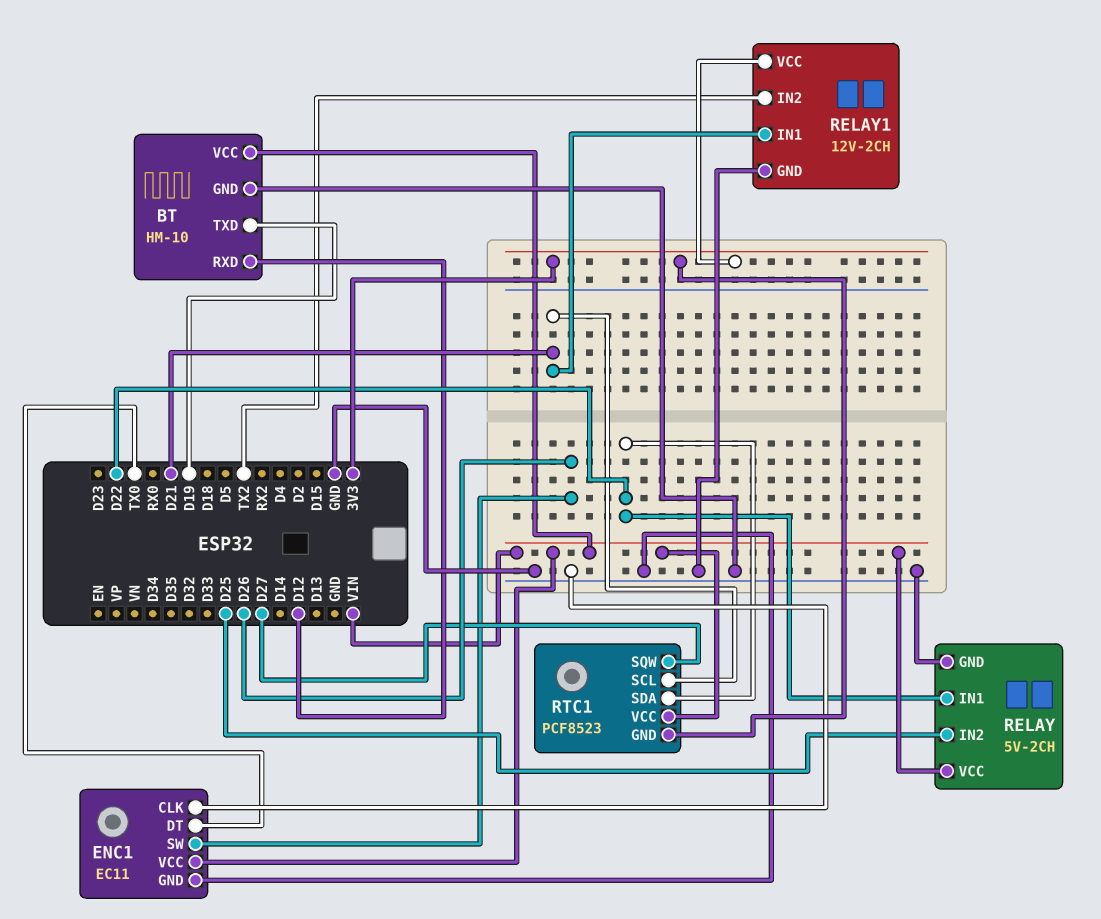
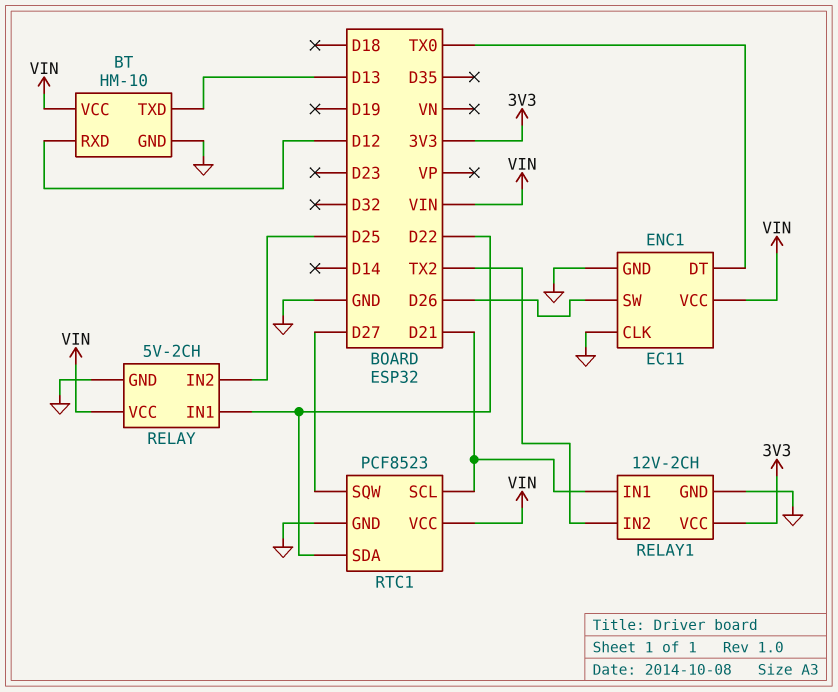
BT pin TXD: D19 -> D13
RTC1 pin GND: 3V3 -> GND

